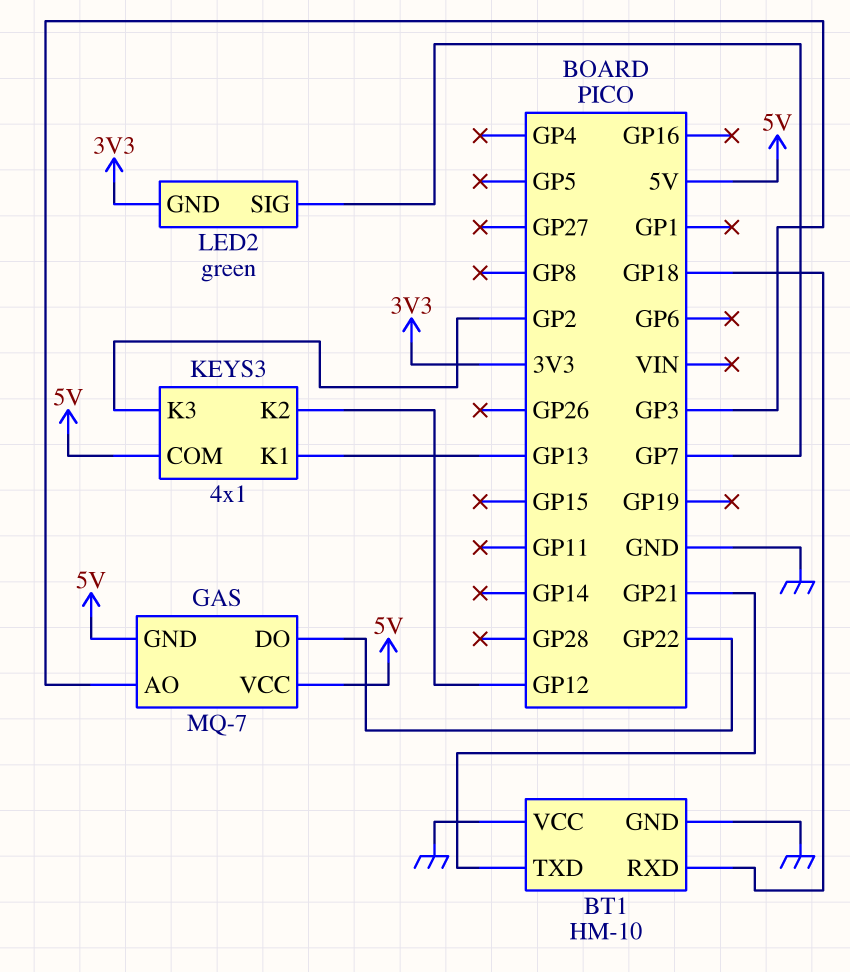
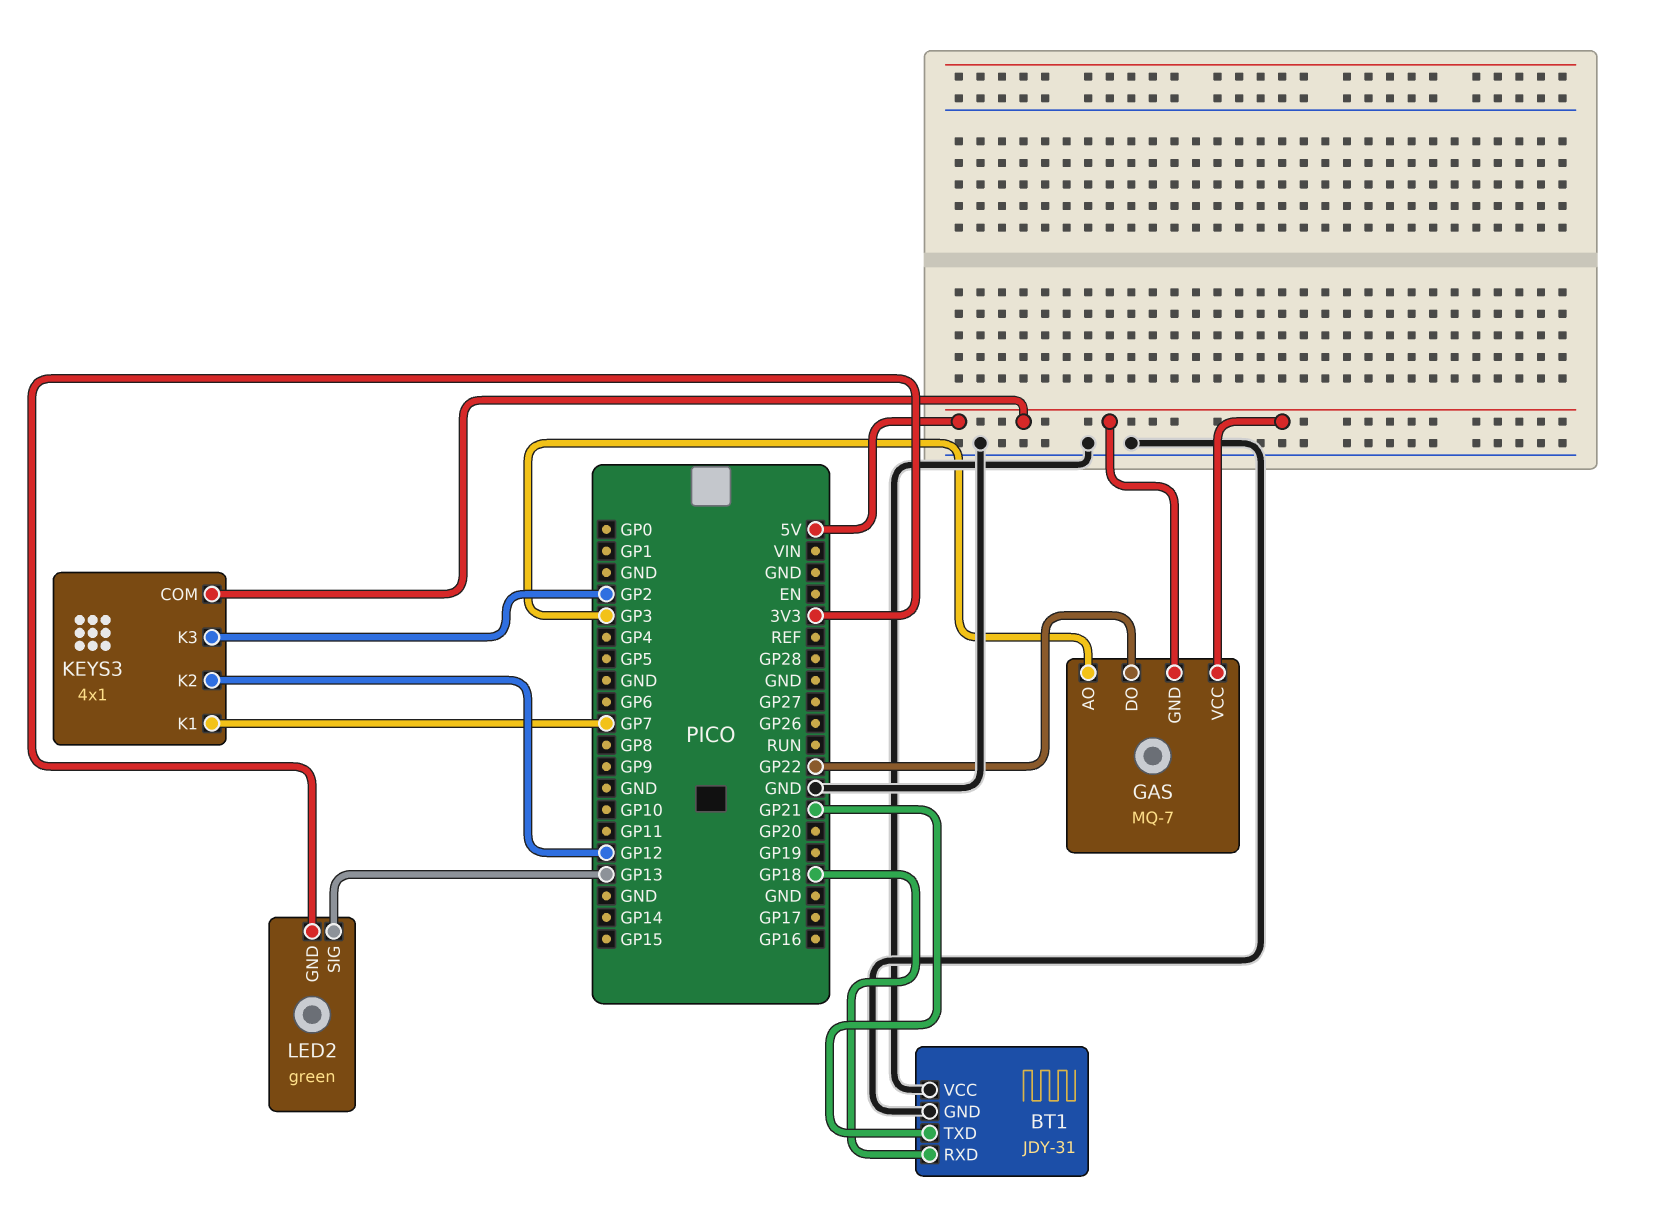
BT1: HM-10 -> JDY-31
KEYS3 pin K1: GP13 -> GP7
LED2 pin SIG: GP7 -> GP13

